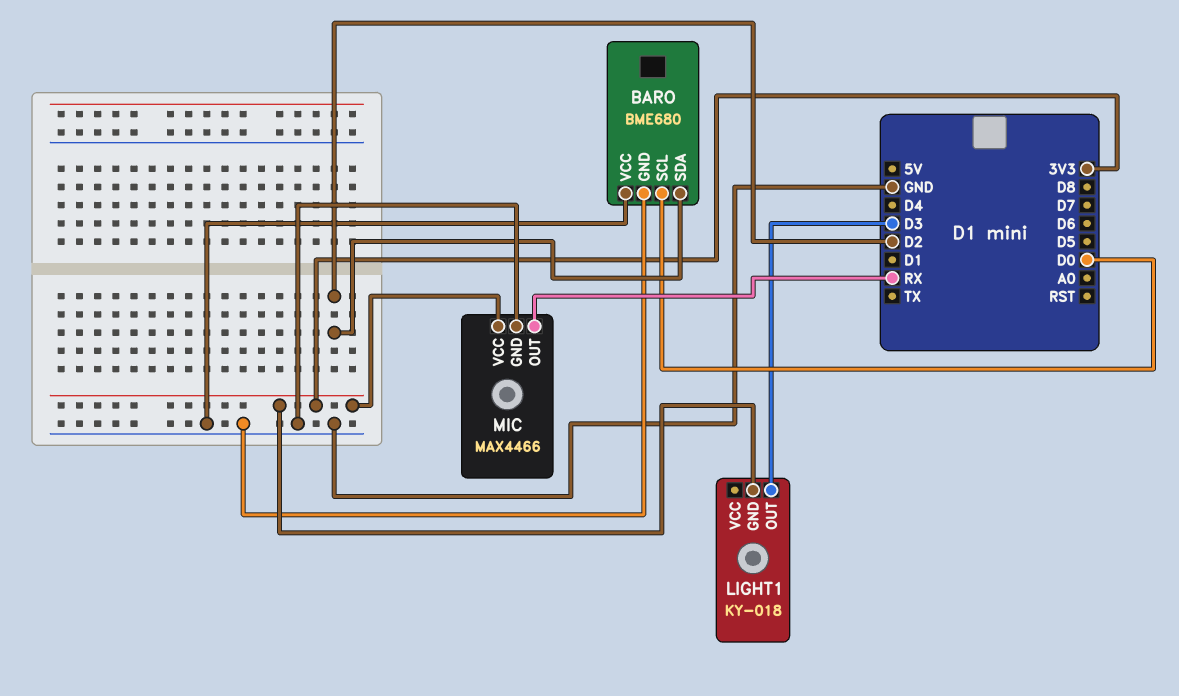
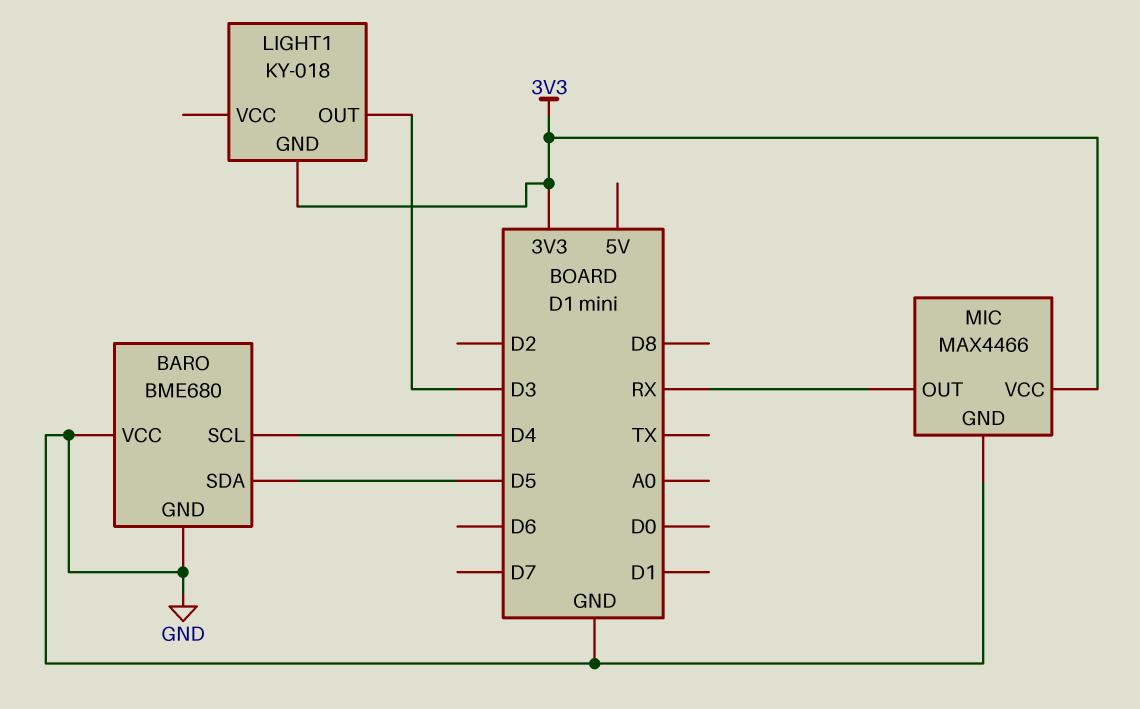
BARO pin SCL: D0 -> D4
BARO pin SDA: D2 -> D5

